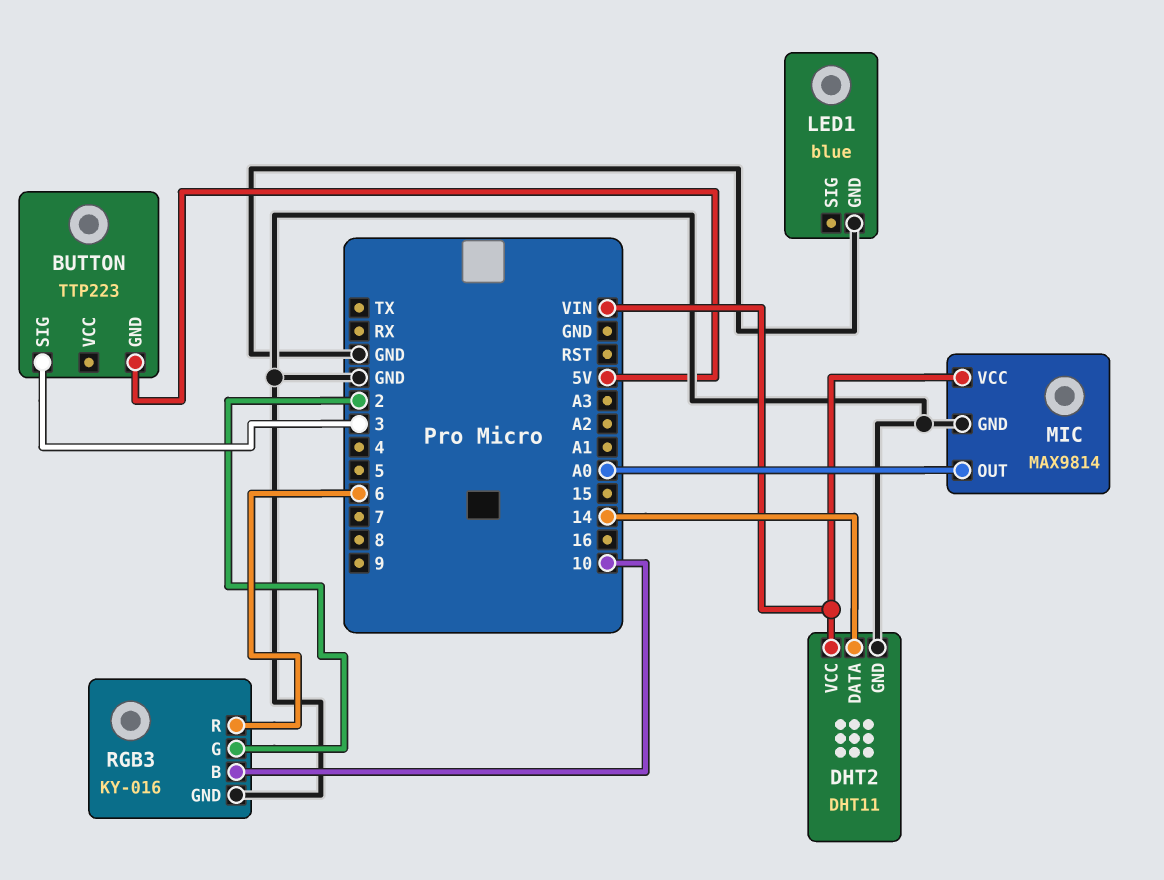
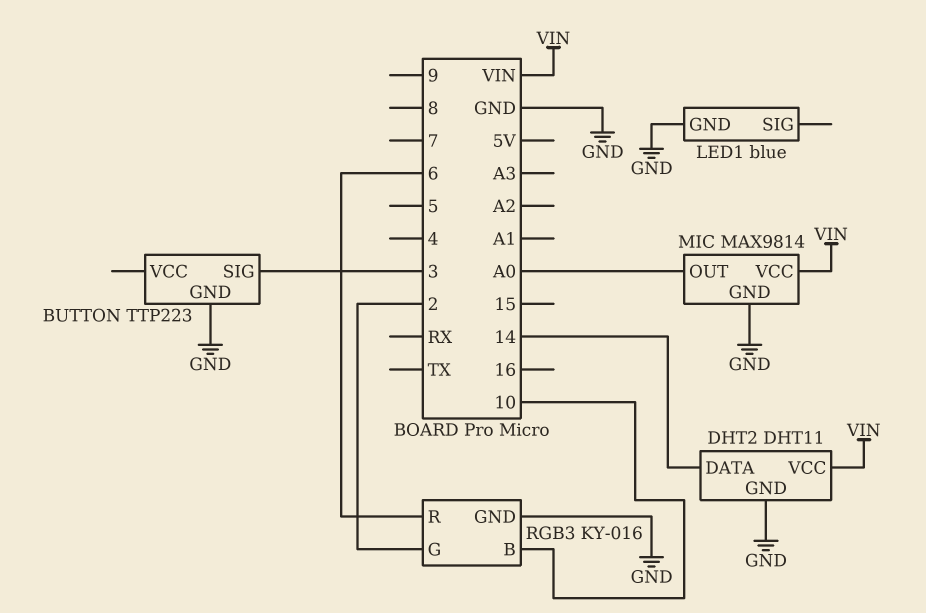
BUTTON pin GND: 5V -> GND

